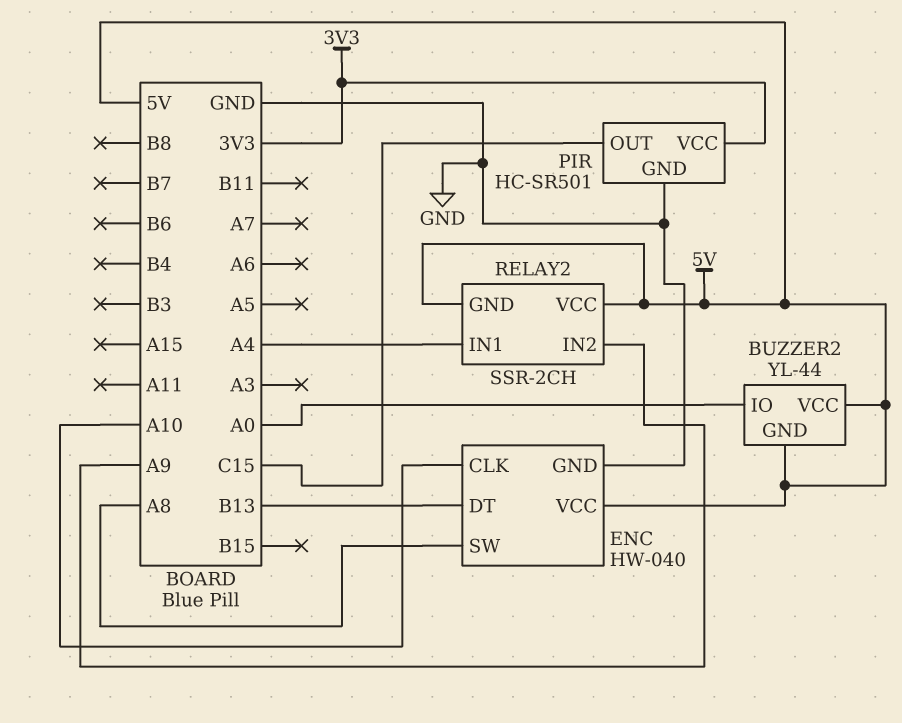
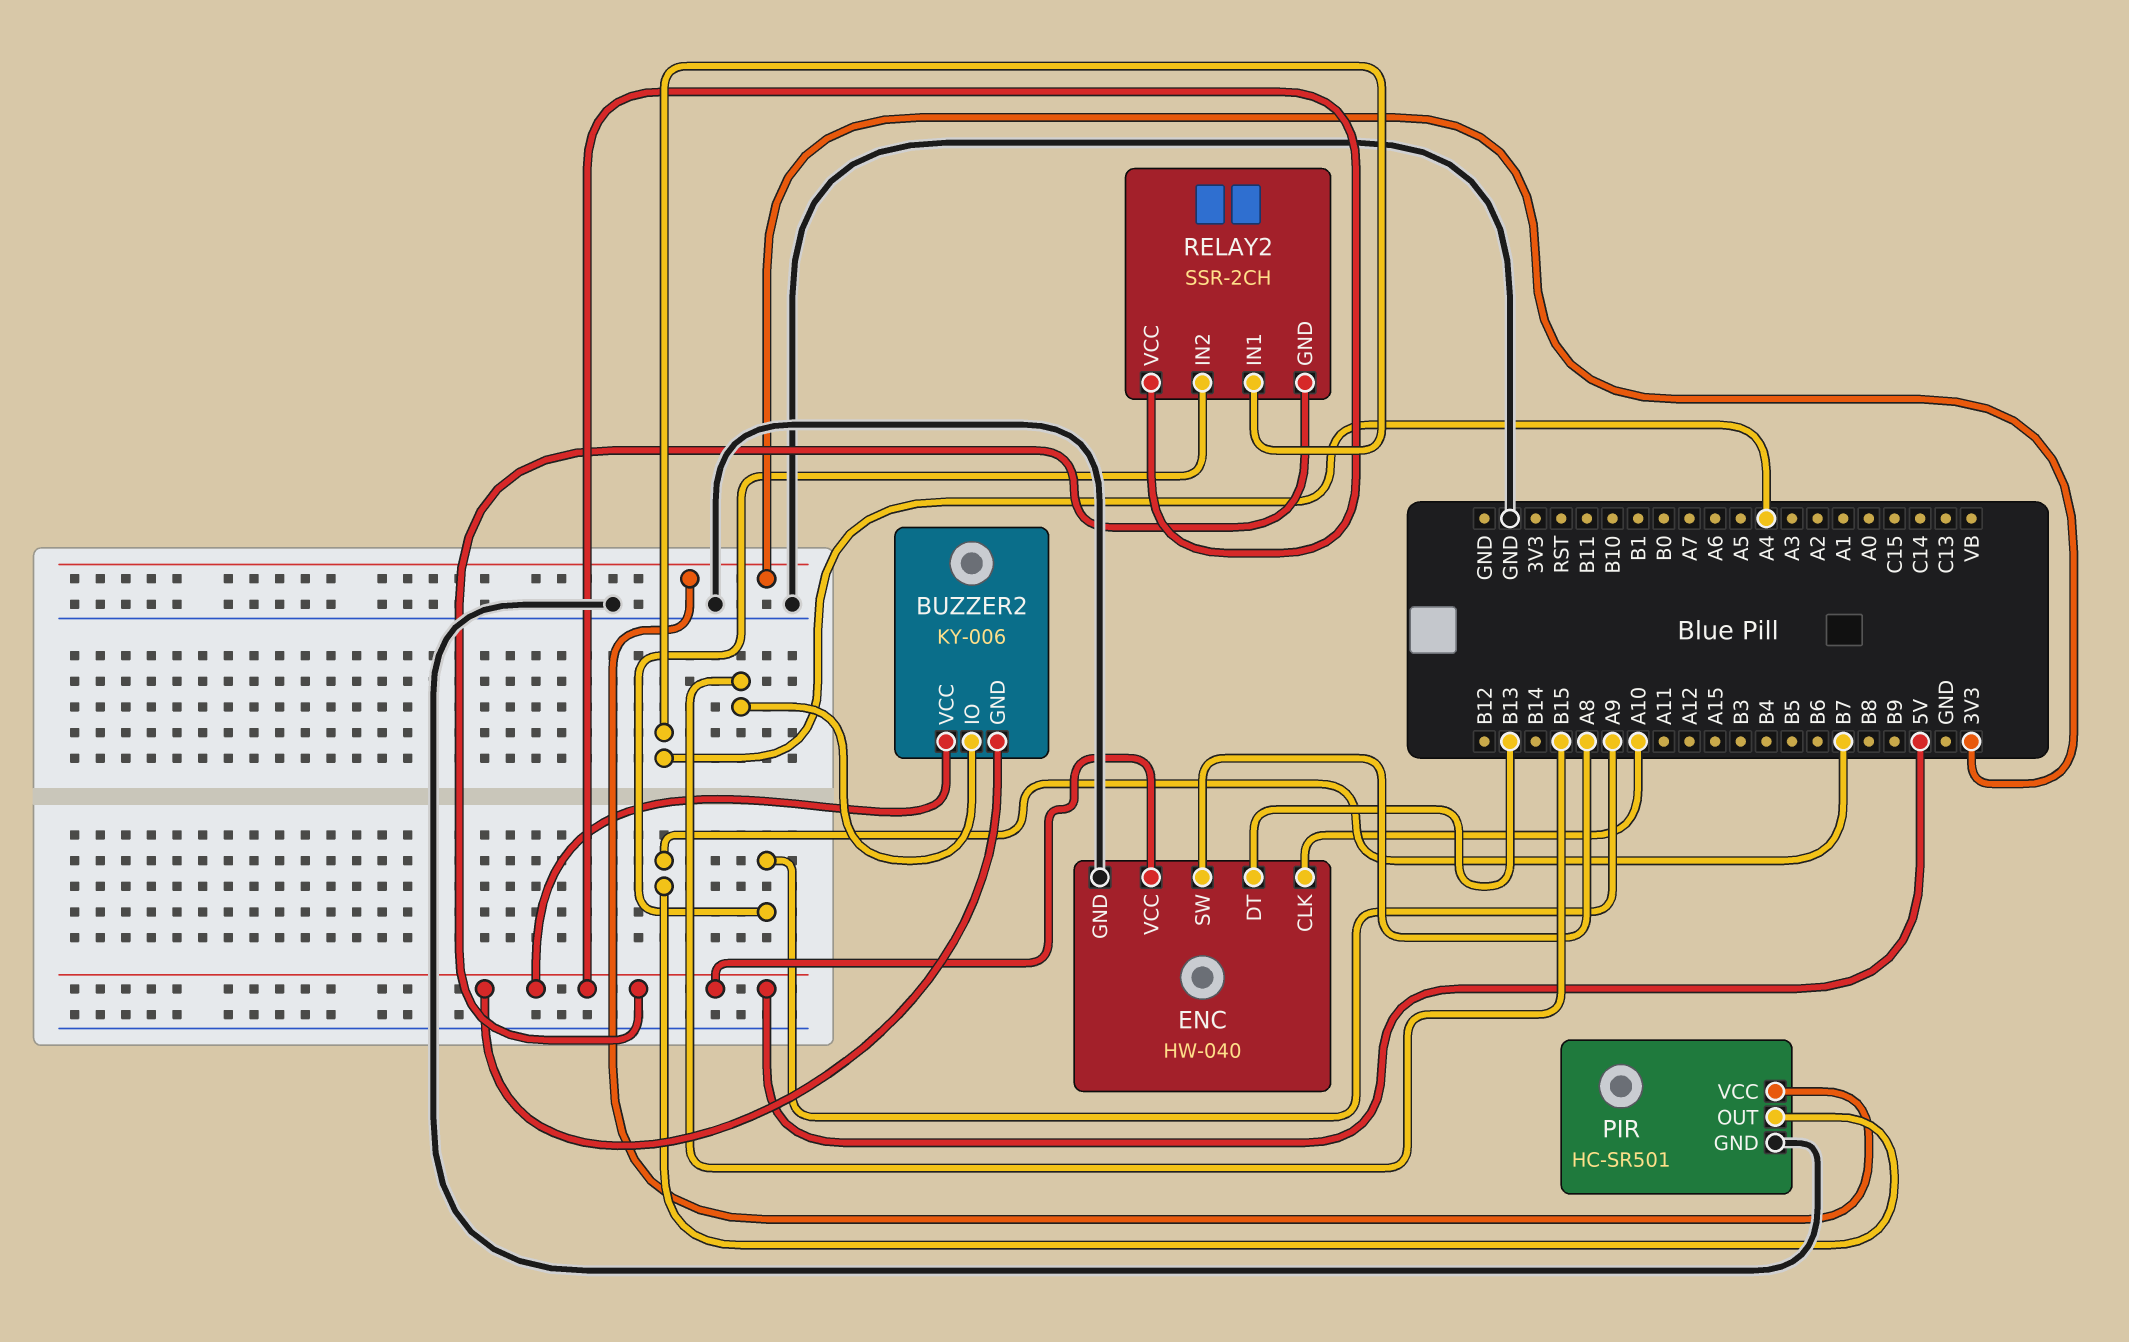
BUZZER2: YL-44 -> KY-006
BUZZER2 pin IO: A0 -> B15
PIR pin OUT: C15 -> B7

